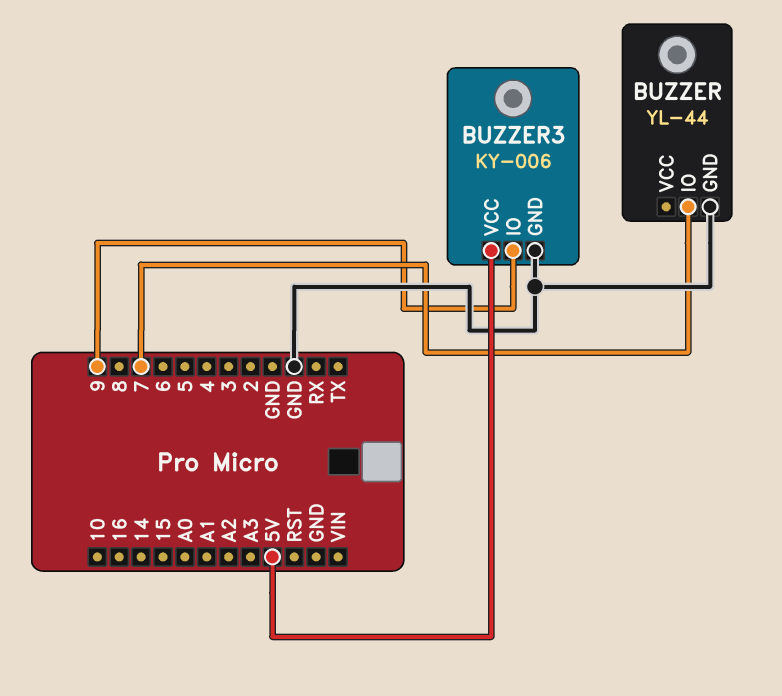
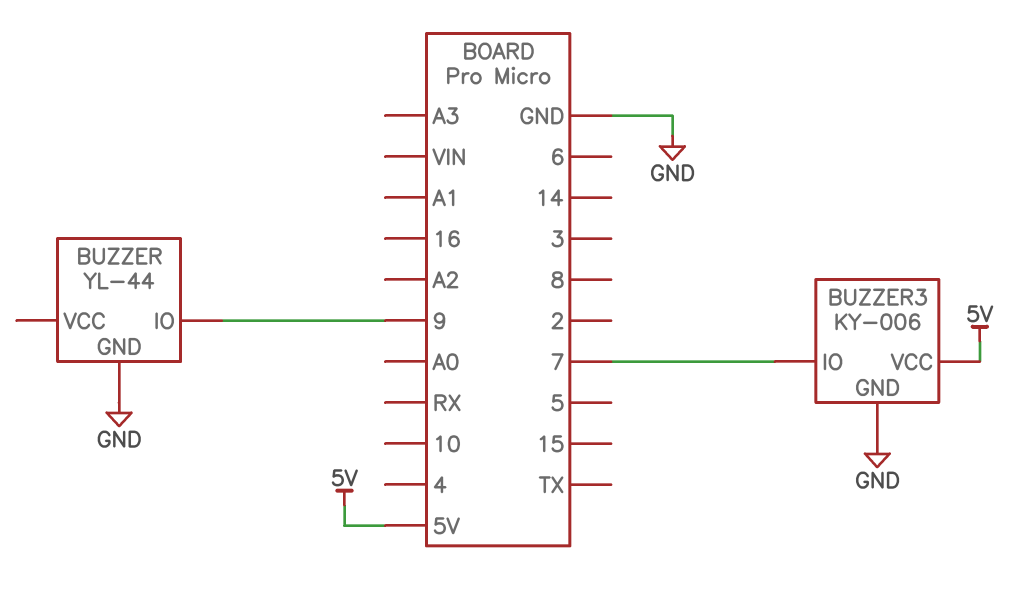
BUZZER pin IO: 7 -> 9
BUZZER3 pin IO: 9 -> 7

